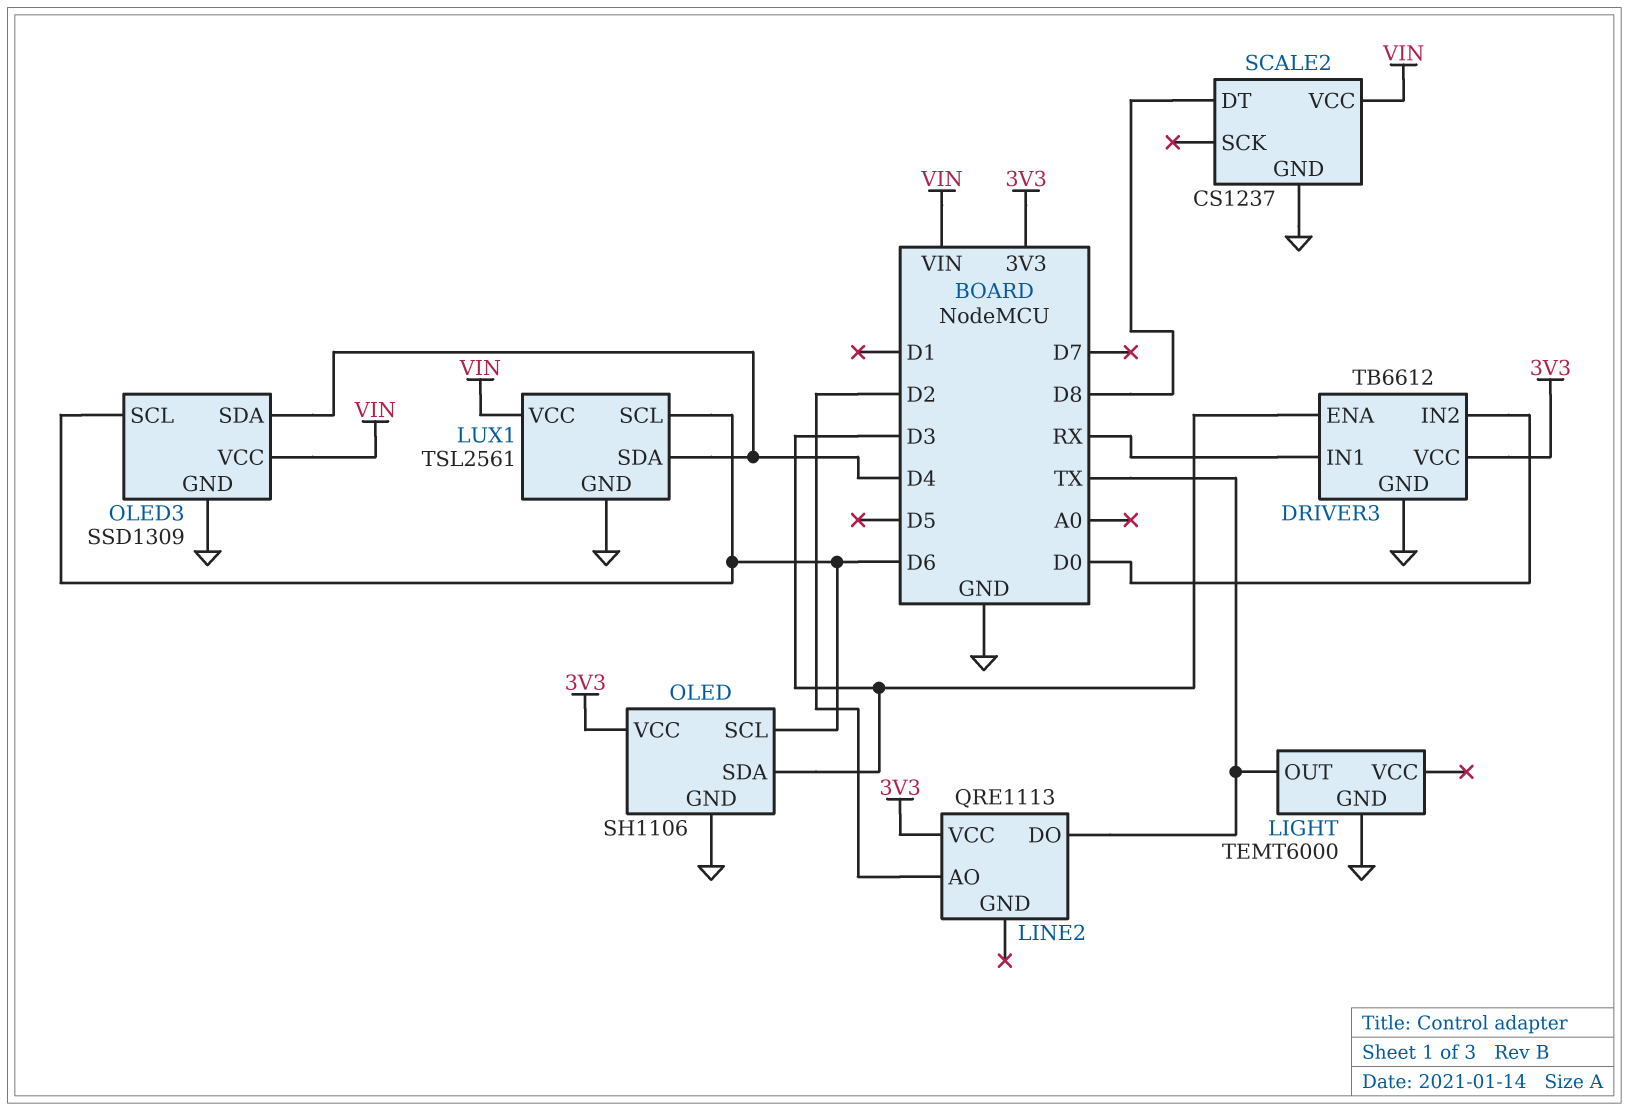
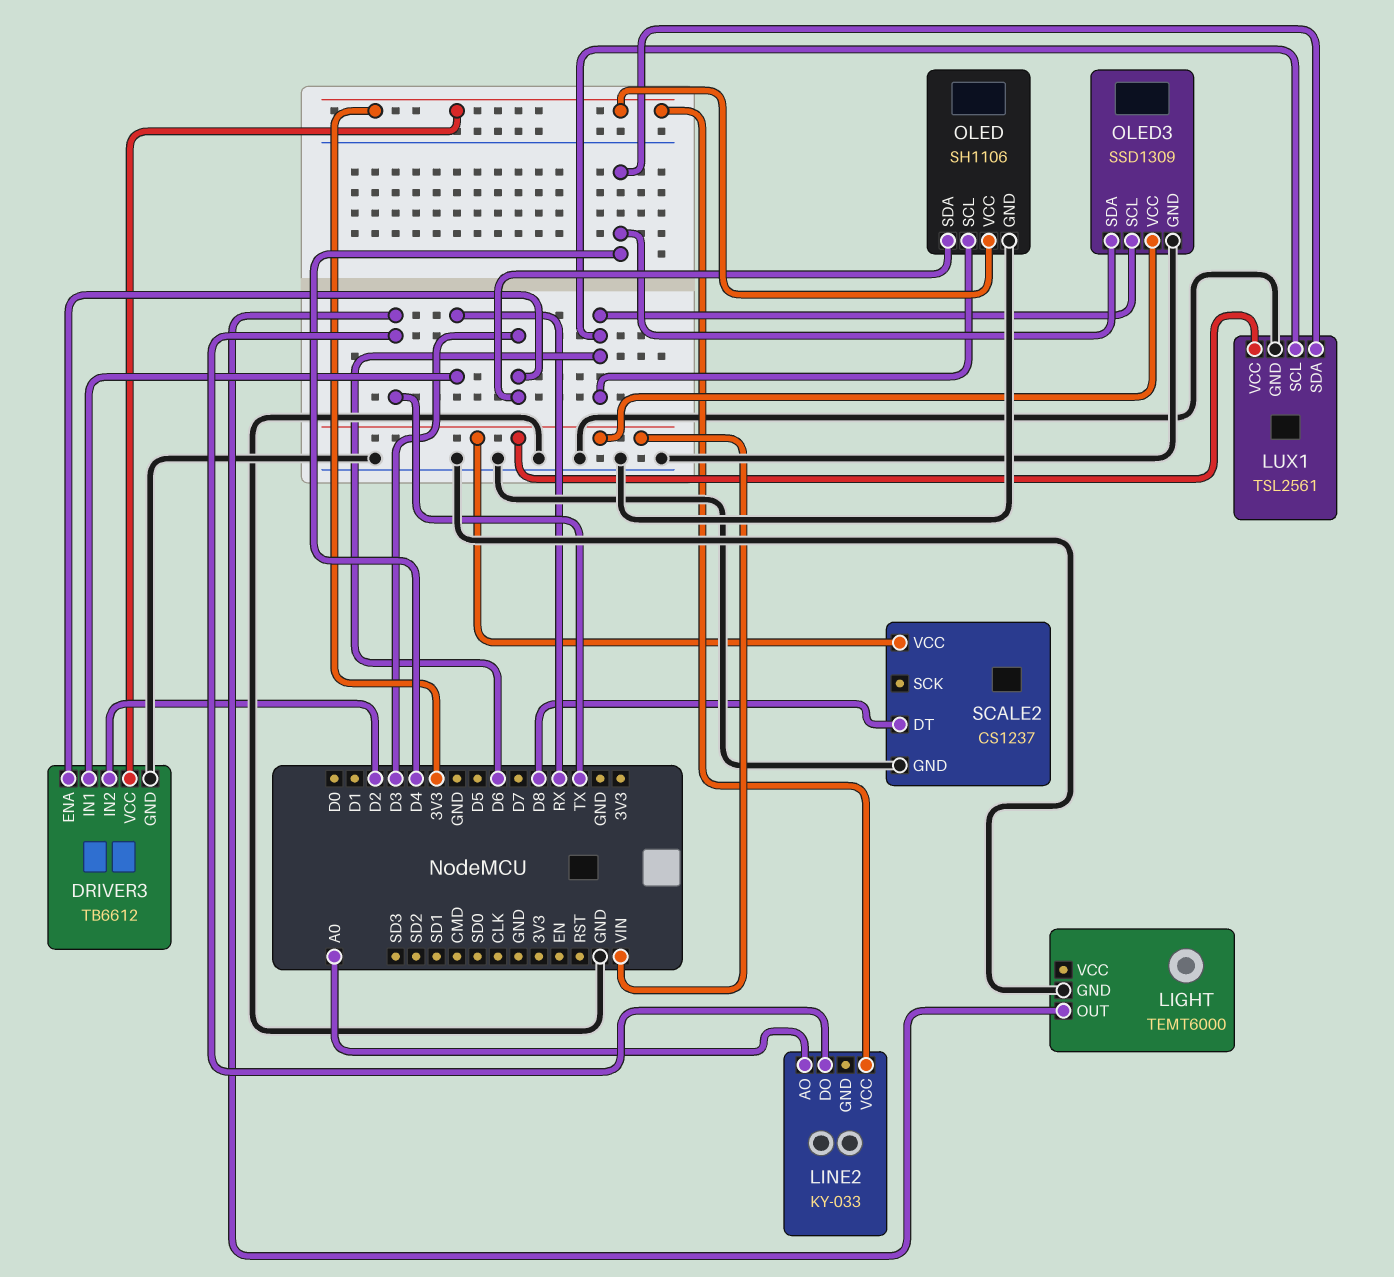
DRIVER3 pin IN2: D0 -> D2
LINE2: QRE1113 -> KY-033
LINE2 pin AO: D2 -> A0

